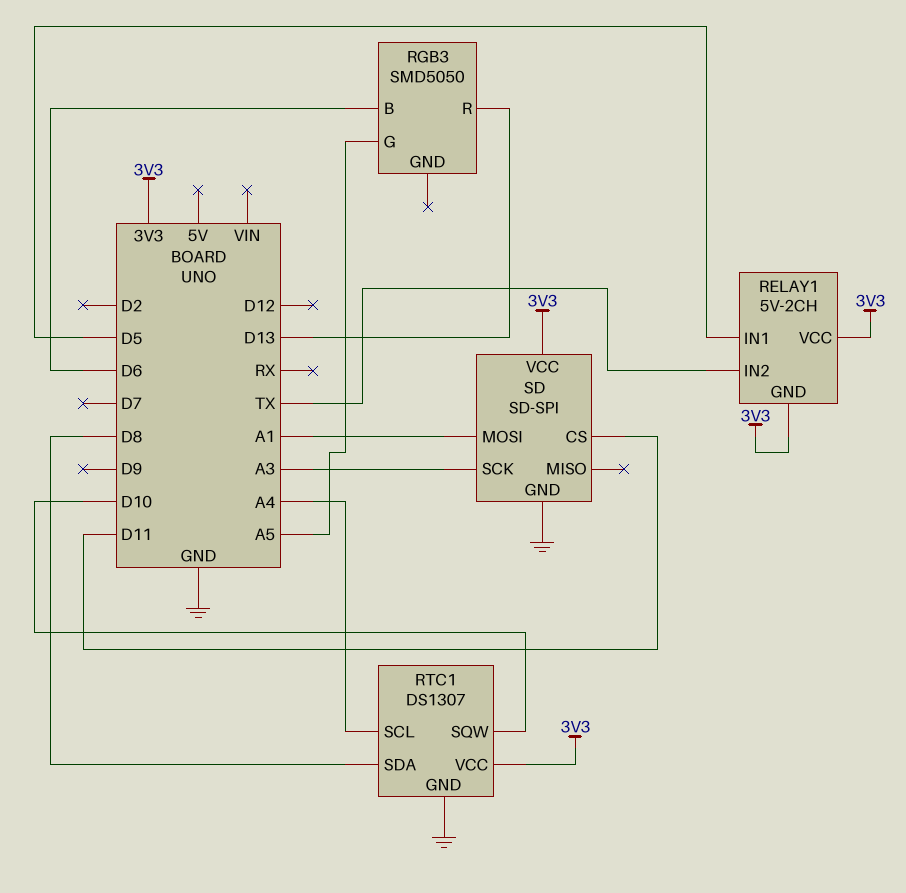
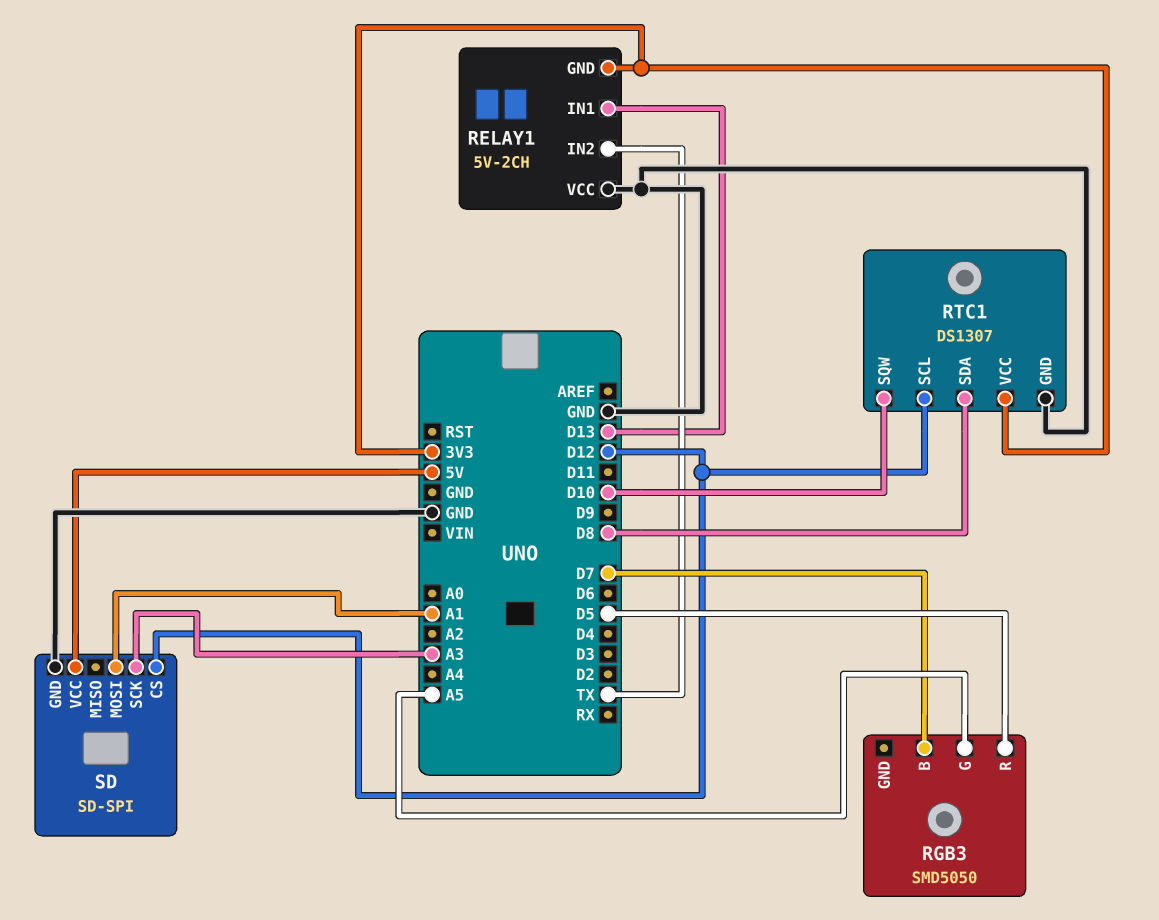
RELAY1 pin IN1: D5 -> D13
RELAY1 pin VCC: 3V3 -> GND
RGB3 pin B: D6 -> D7
RGB3 pin R: D13 -> D5
RTC1 pin SCL: A4 -> D12
SD pin CS: D11 -> D12
SD pin VCC: 3V3 -> 5V

